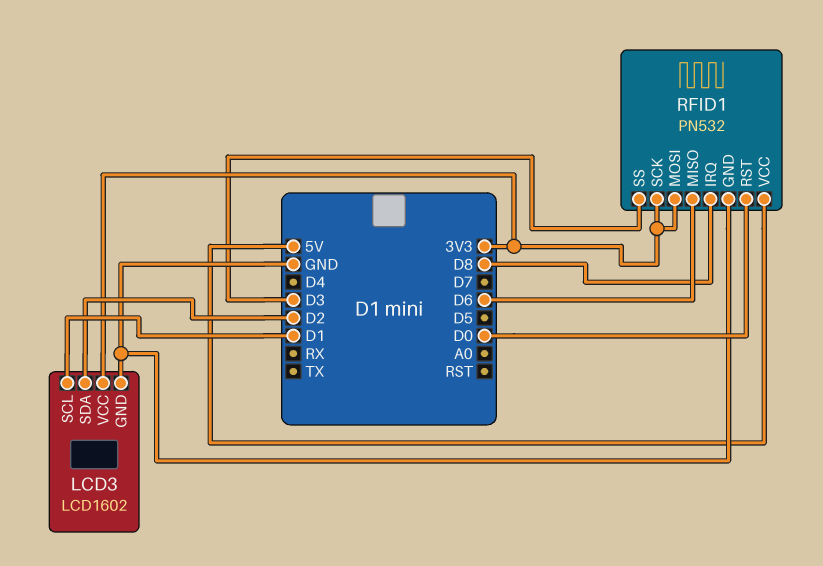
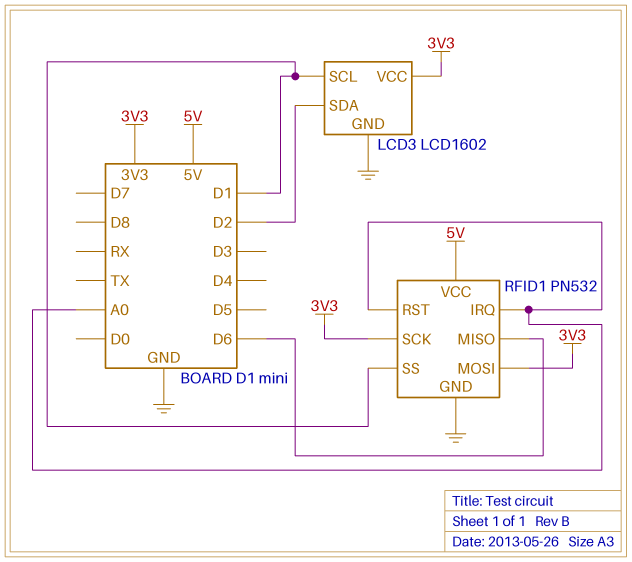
RFID1 pin IRQ: D8 -> A0
RFID1 pin RST: D0 -> A0
RFID1 pin SS: D3 -> D1

